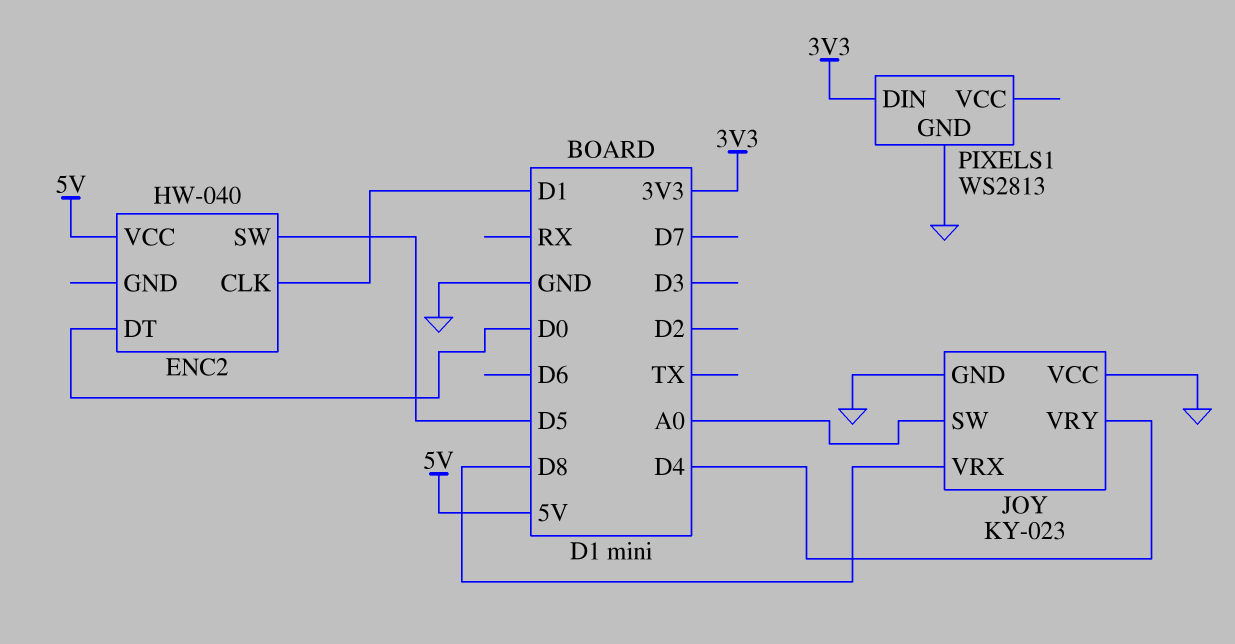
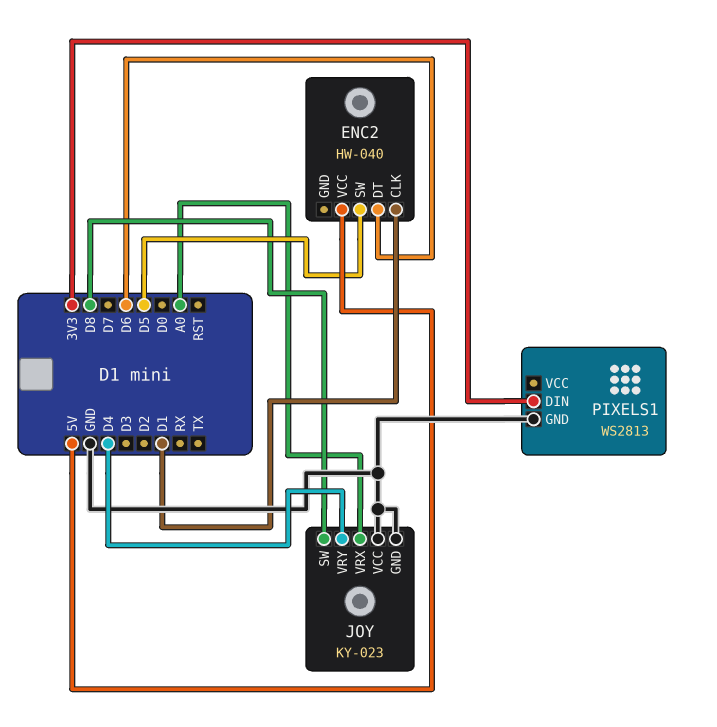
ENC2 pin DT: D0 -> D6
JOY pin SW: A0 -> D8
JOY pin VRX: D8 -> A0

